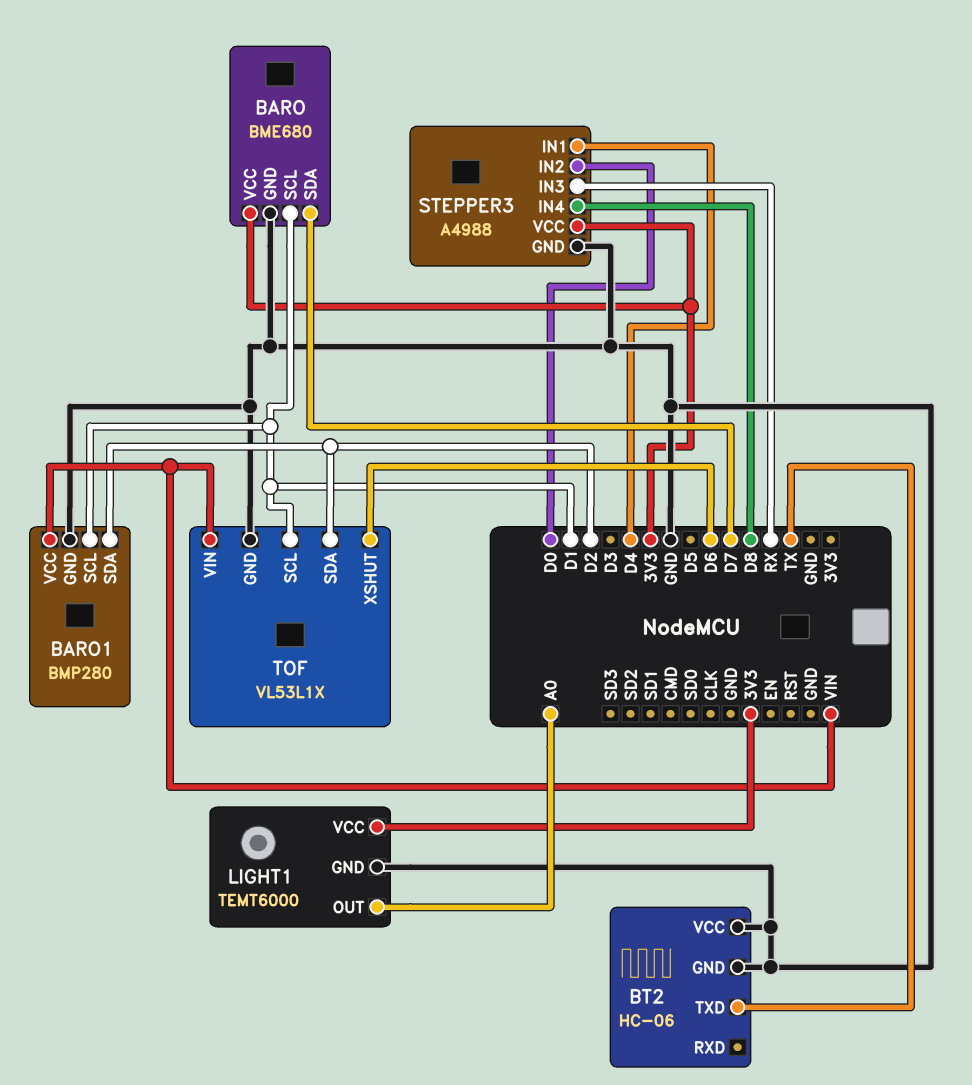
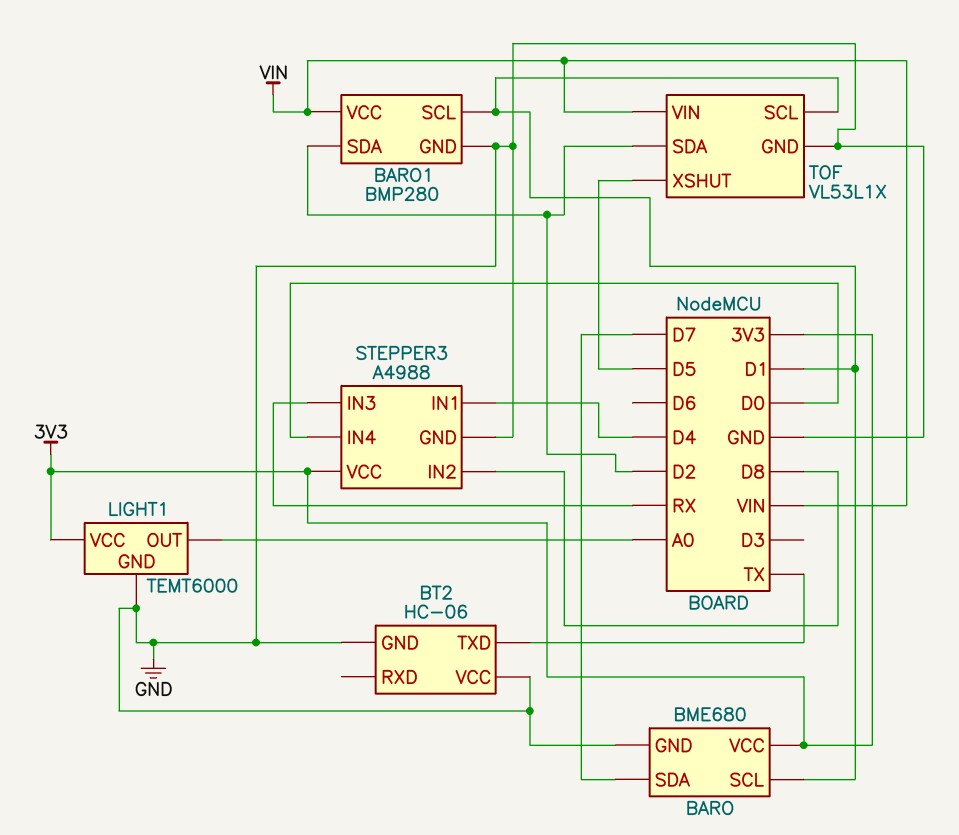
STEPPER3 pin IN2: D0 -> D8
STEPPER3 pin IN4: D8 -> D0
TOF pin XSHUT: D6 -> D5

